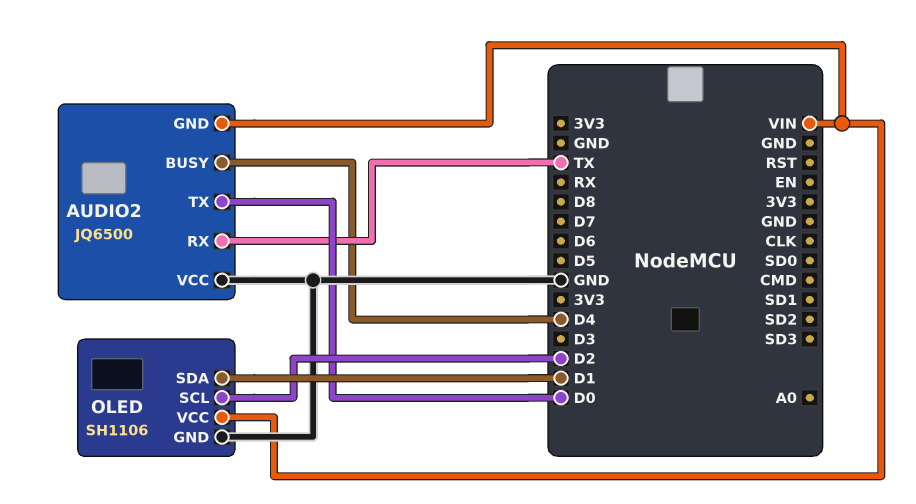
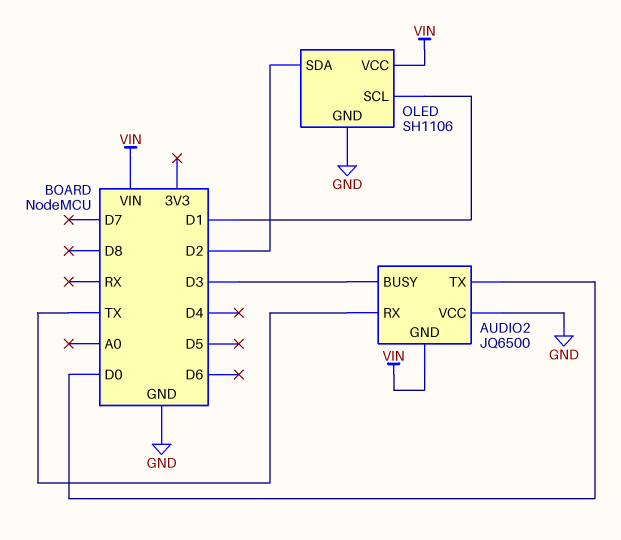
AUDIO2 pin BUSY: D4 -> D3
OLED pin SCL: D2 -> D1
OLED pin SDA: D1 -> D2

